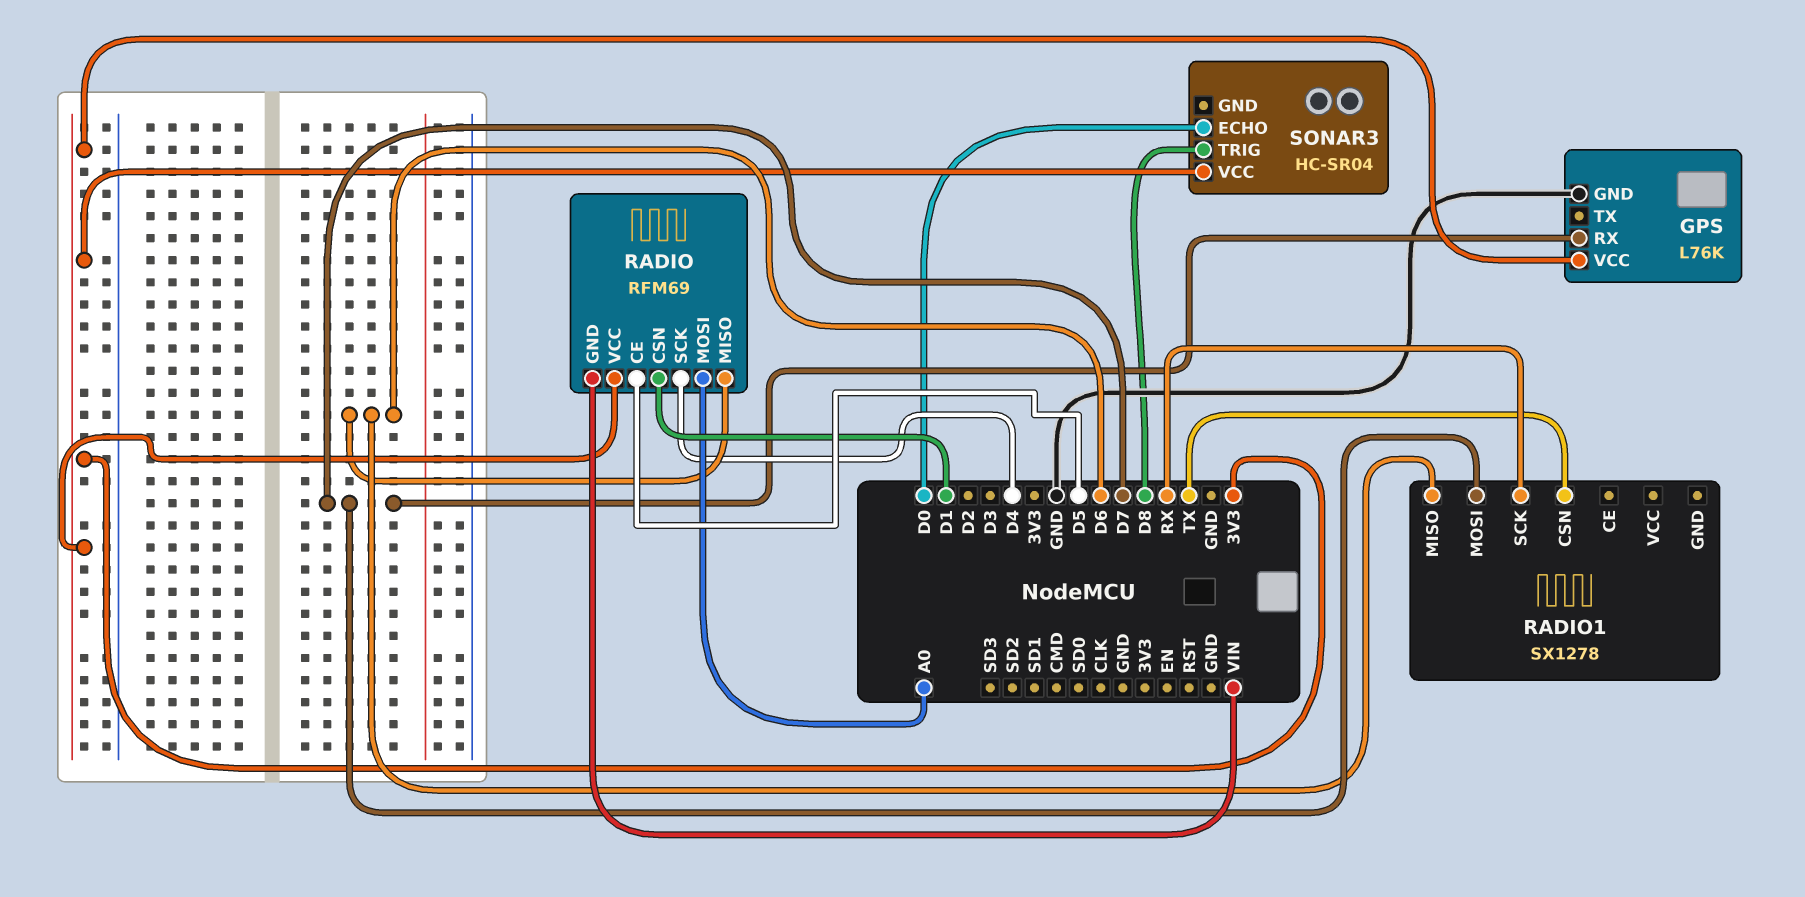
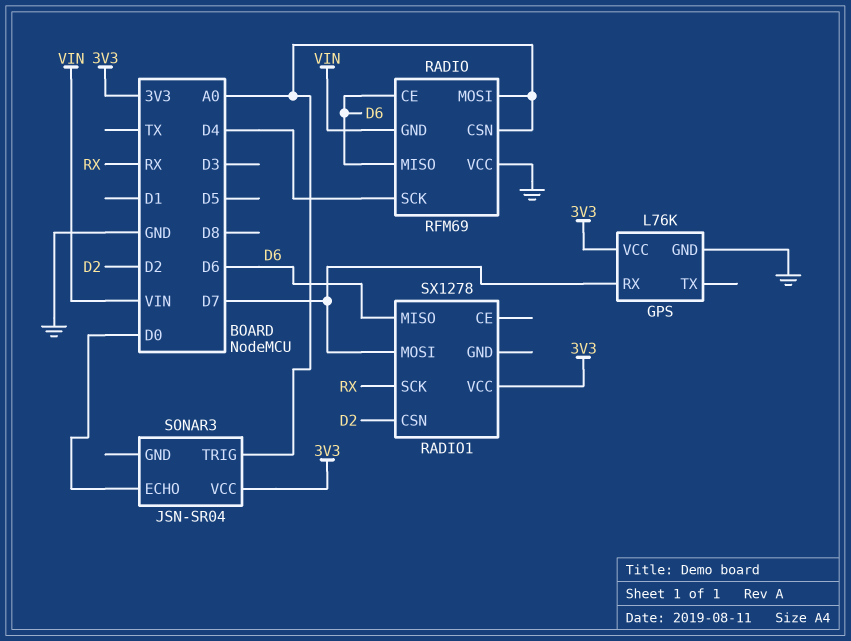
RADIO pin CE: D5 -> D6
RADIO pin CSN: D1 -> A0
RADIO pin VCC: 3V3 -> GND
RADIO1 pin CSN: TX -> D2
RADIO1 pin VCC: none -> 3V3
SONAR3: HC-SR04 -> JSN-SR04
SONAR3 pin TRIG: D8 -> A0

